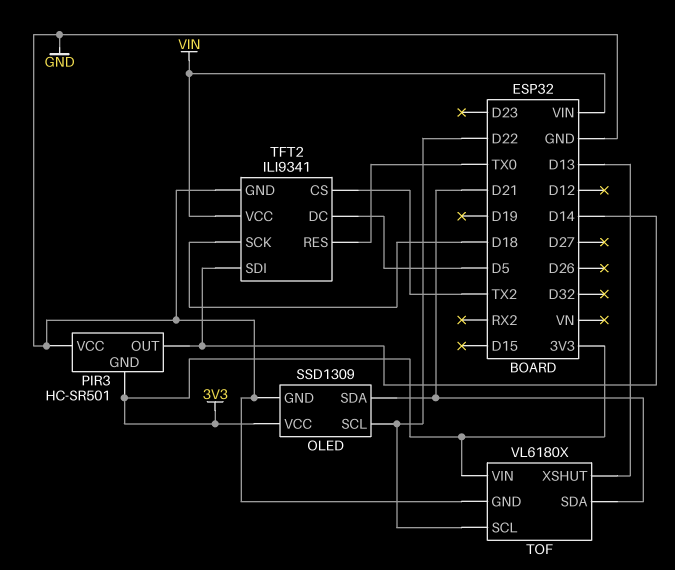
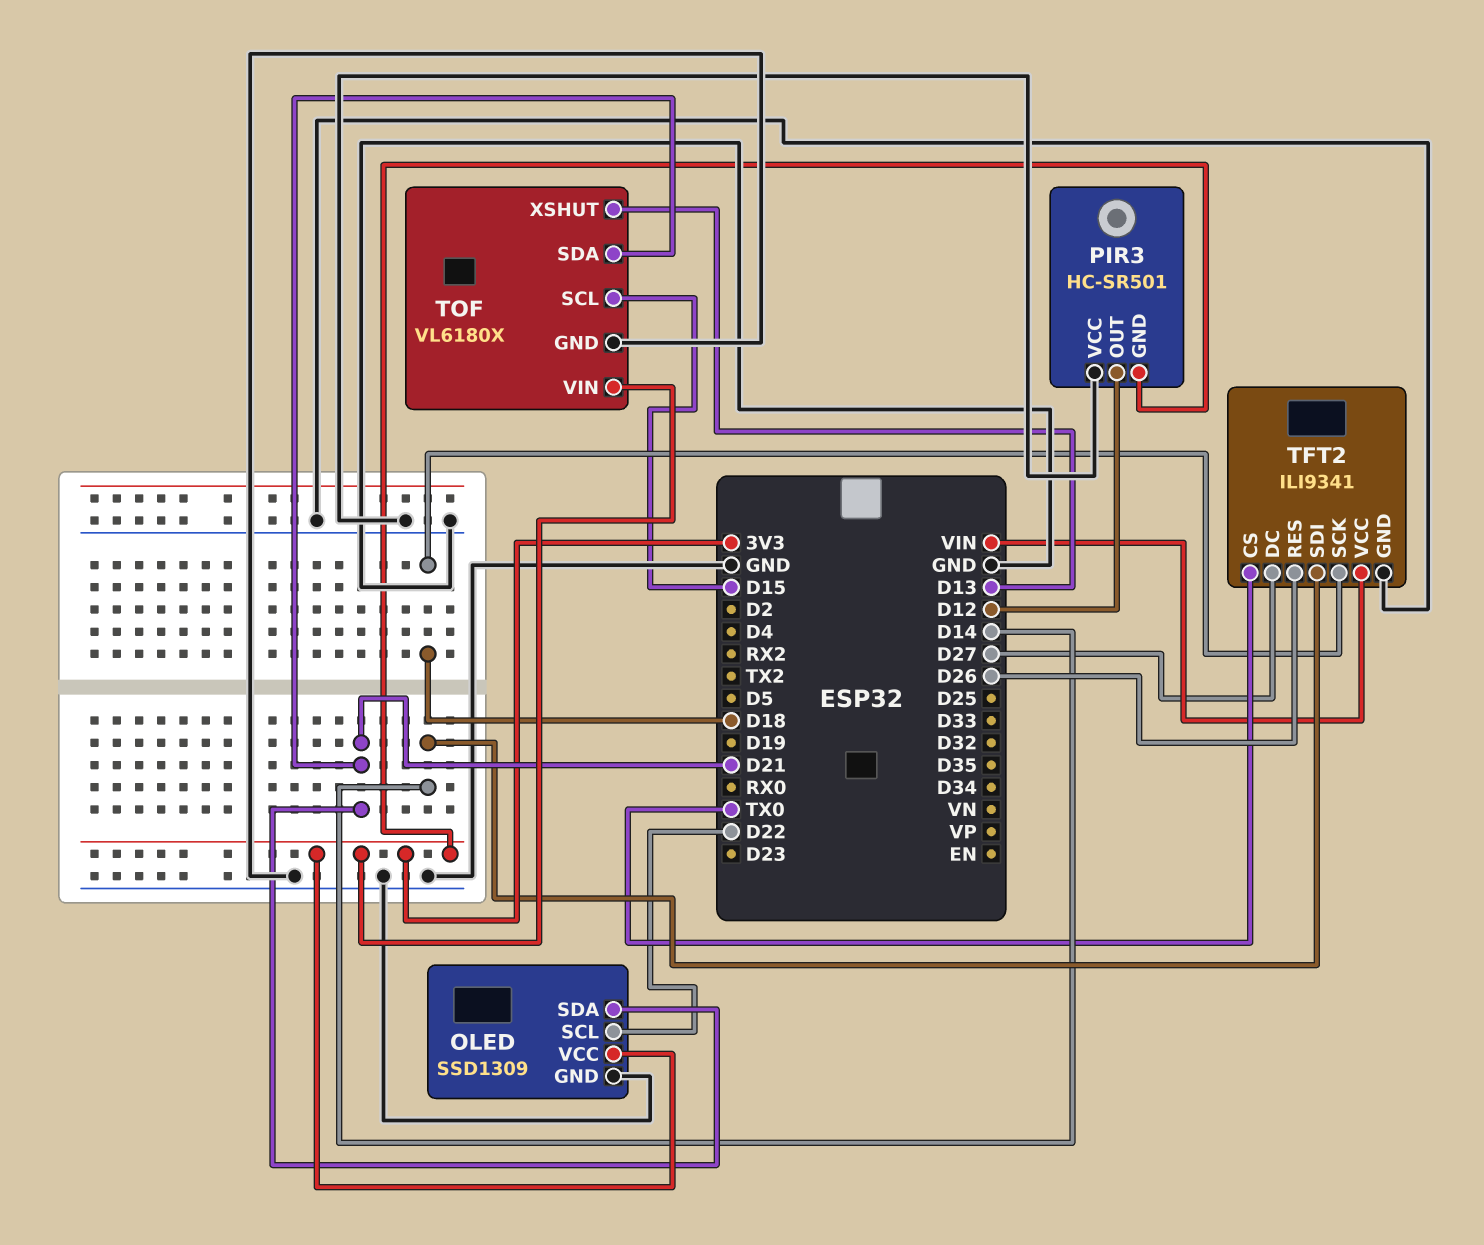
PIR3 pin OUT: D14 -> D12
TFT2 pin CS: TX2 -> TX0
TFT2 pin DC: D5 -> D27
TFT2 pin RES: TX0 -> D26
TOF pin SCL: D22 -> D15

